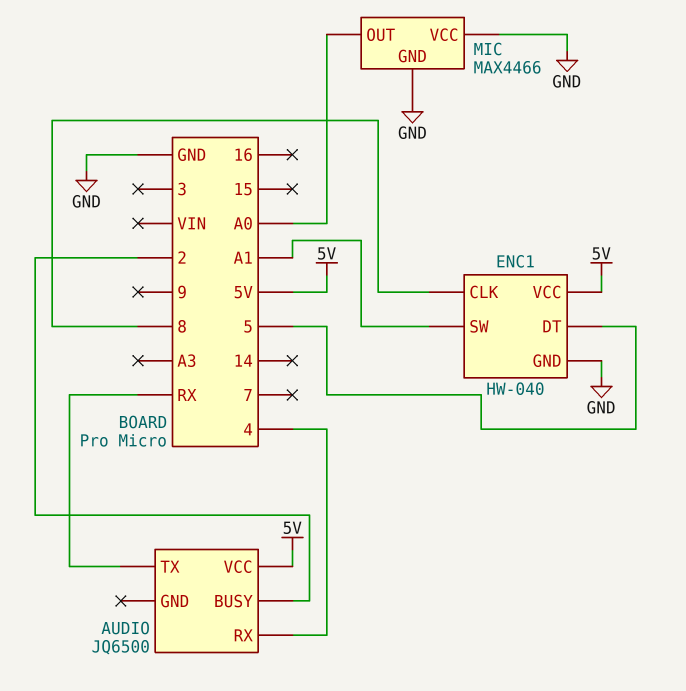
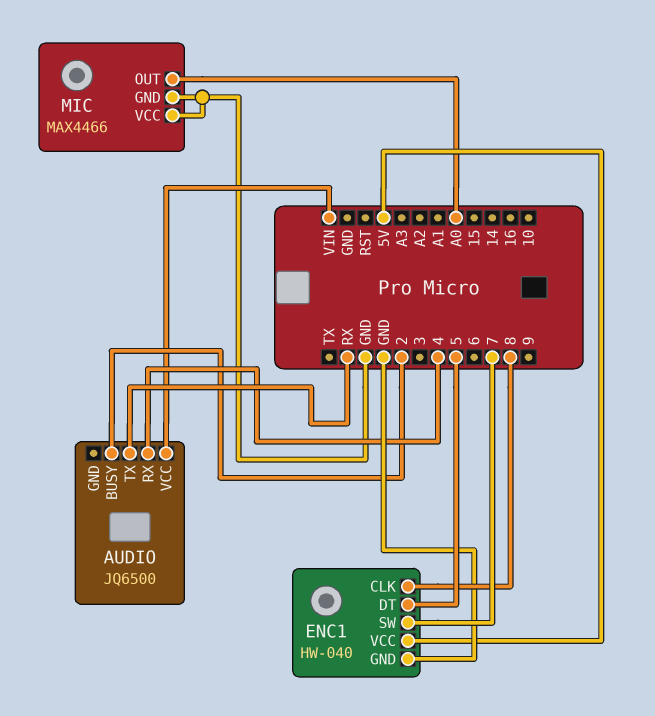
AUDIO pin VCC: 5V -> VIN
ENC1 pin SW: A1 -> 7

